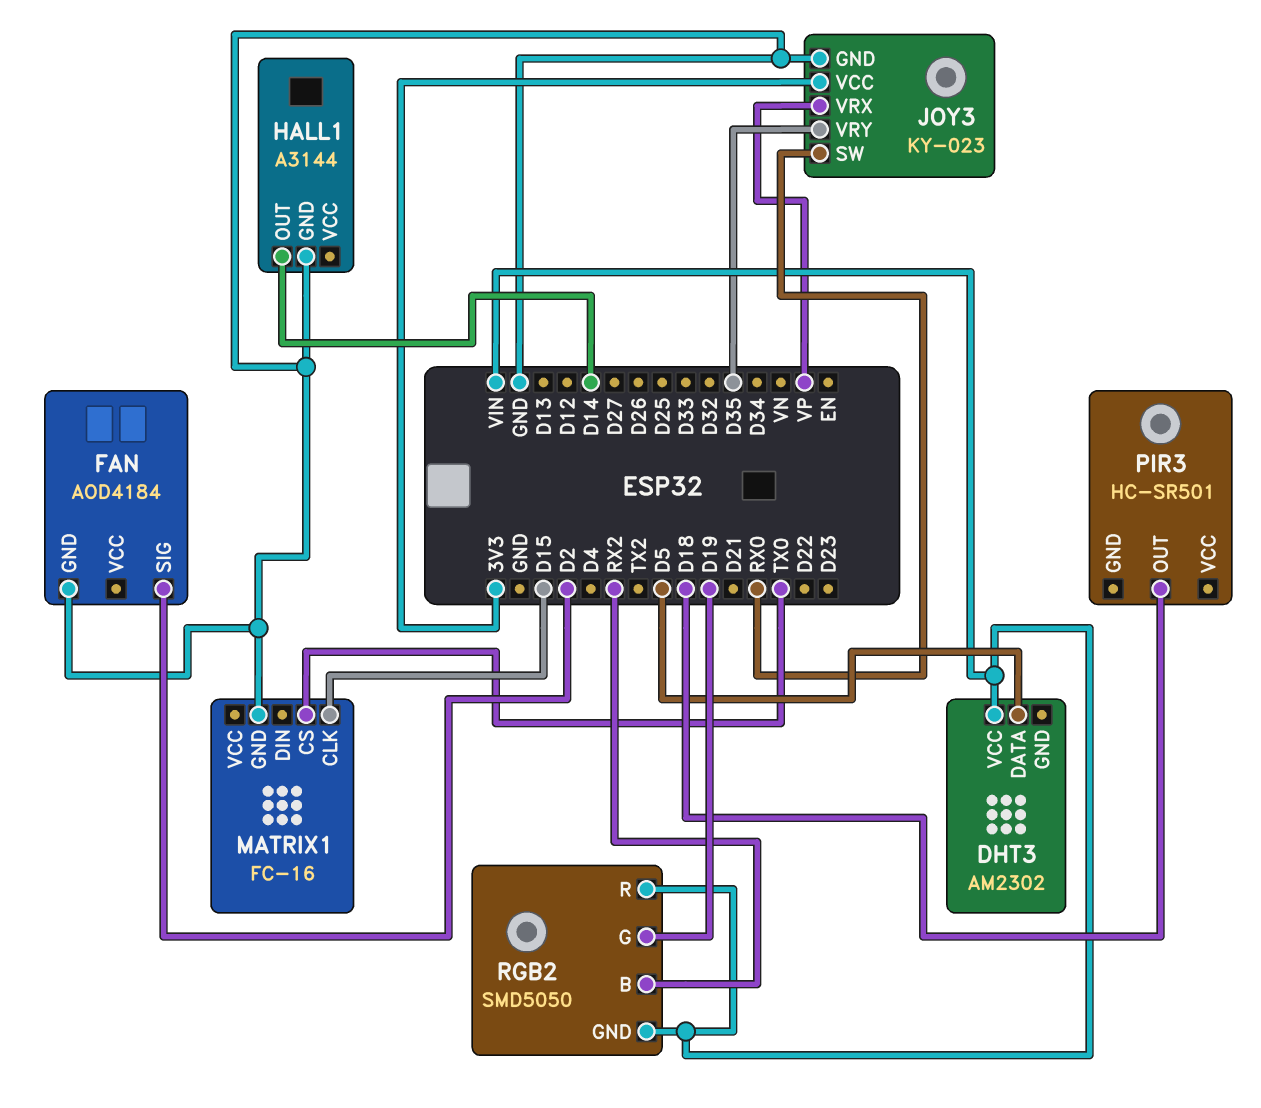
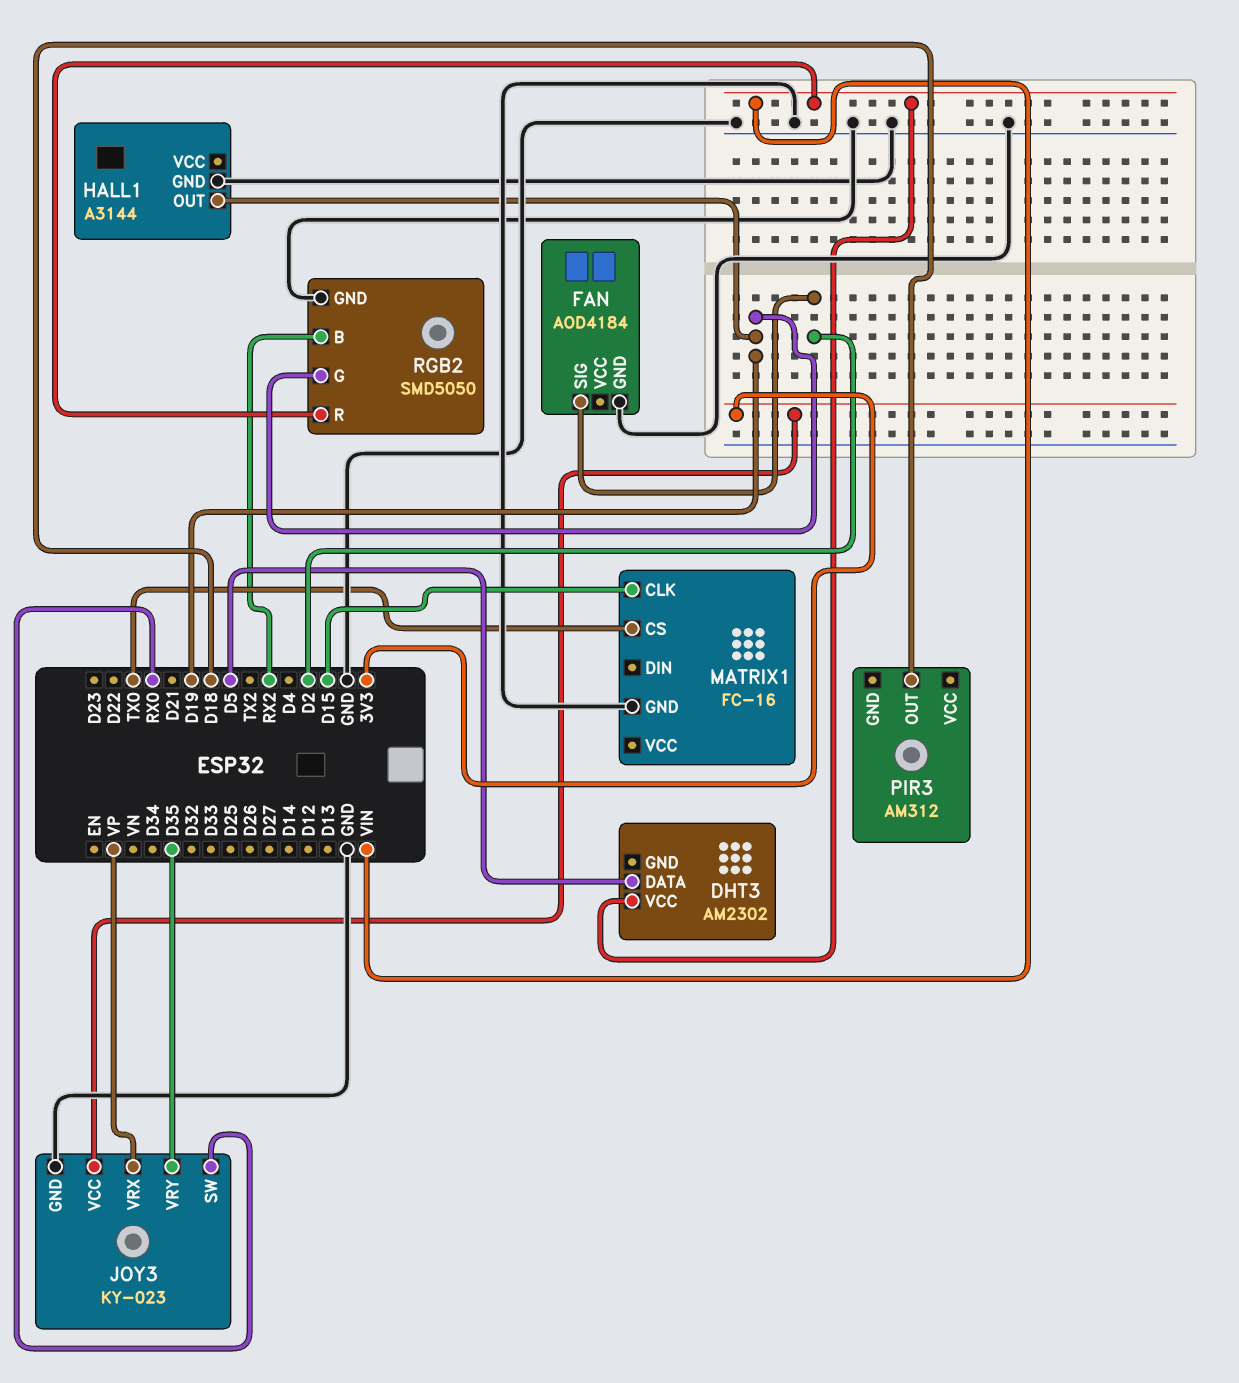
HALL1 pin OUT: D14 -> D19
PIR3: HC-SR501 -> AM312
RGB2 pin GND: VIN -> GND

